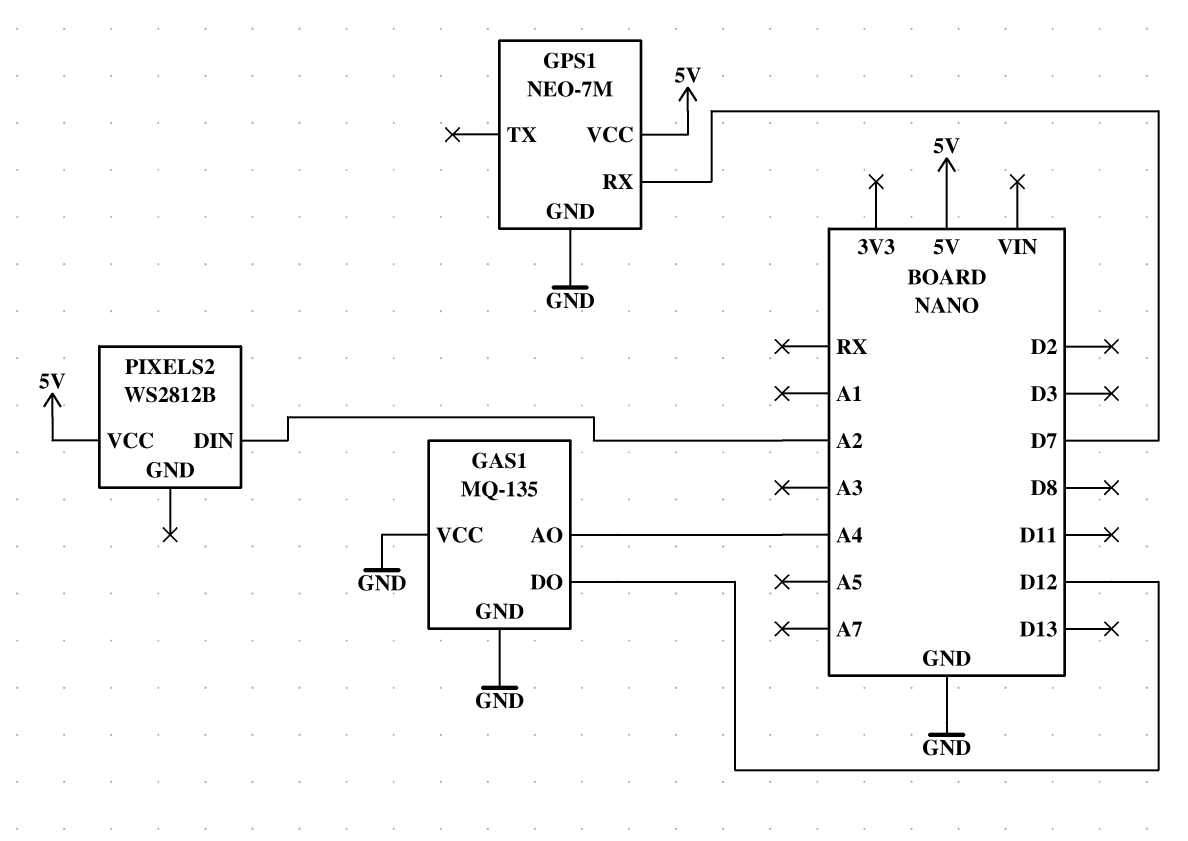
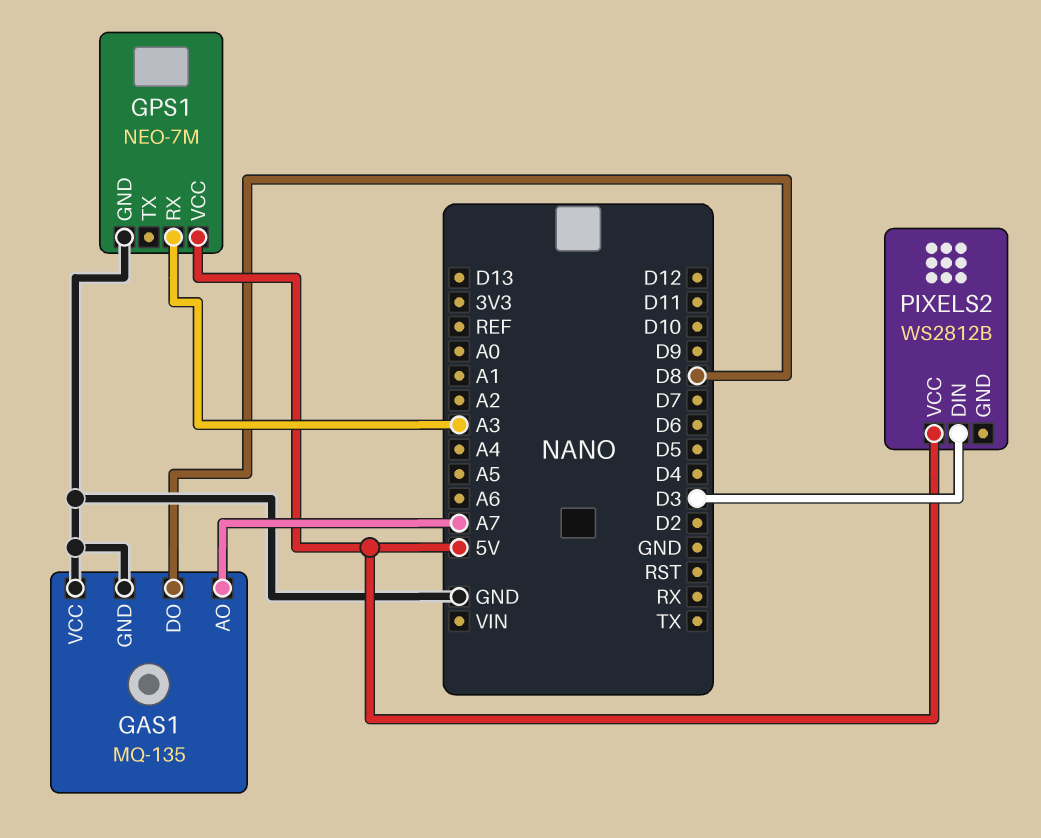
GAS1 pin AO: A4 -> A7
GAS1 pin DO: D12 -> D8
GPS1 pin RX: D7 -> A3
PIXELS2 pin DIN: A2 -> D3

